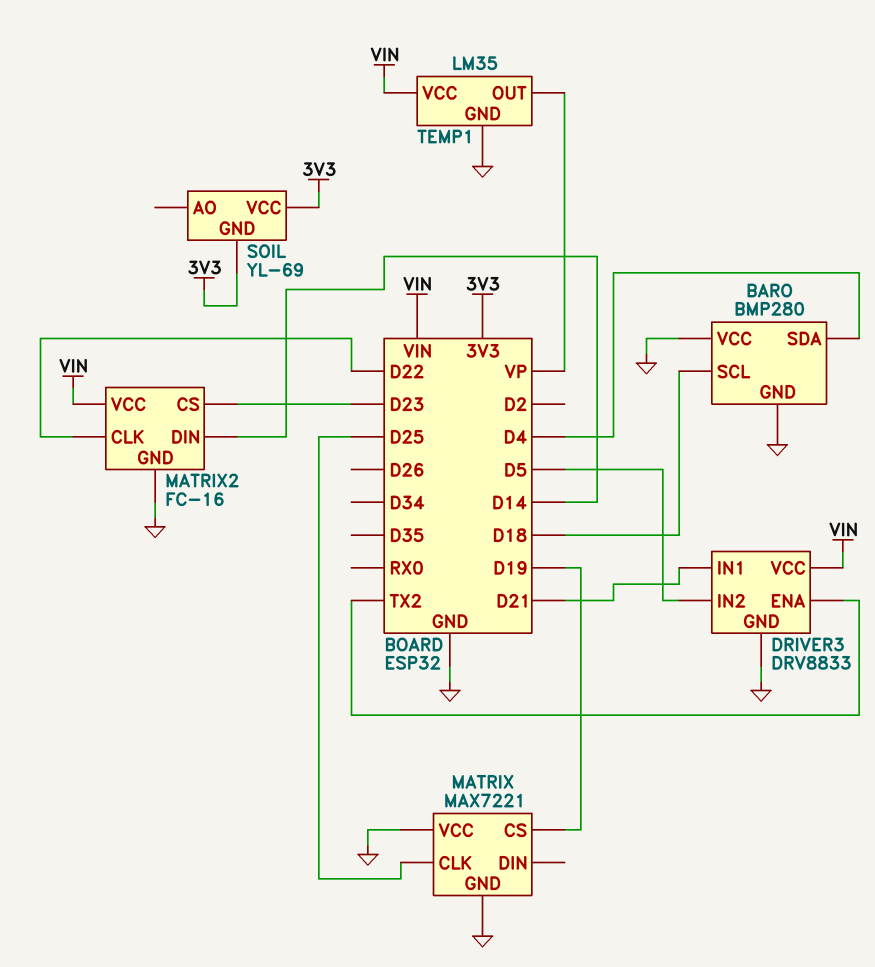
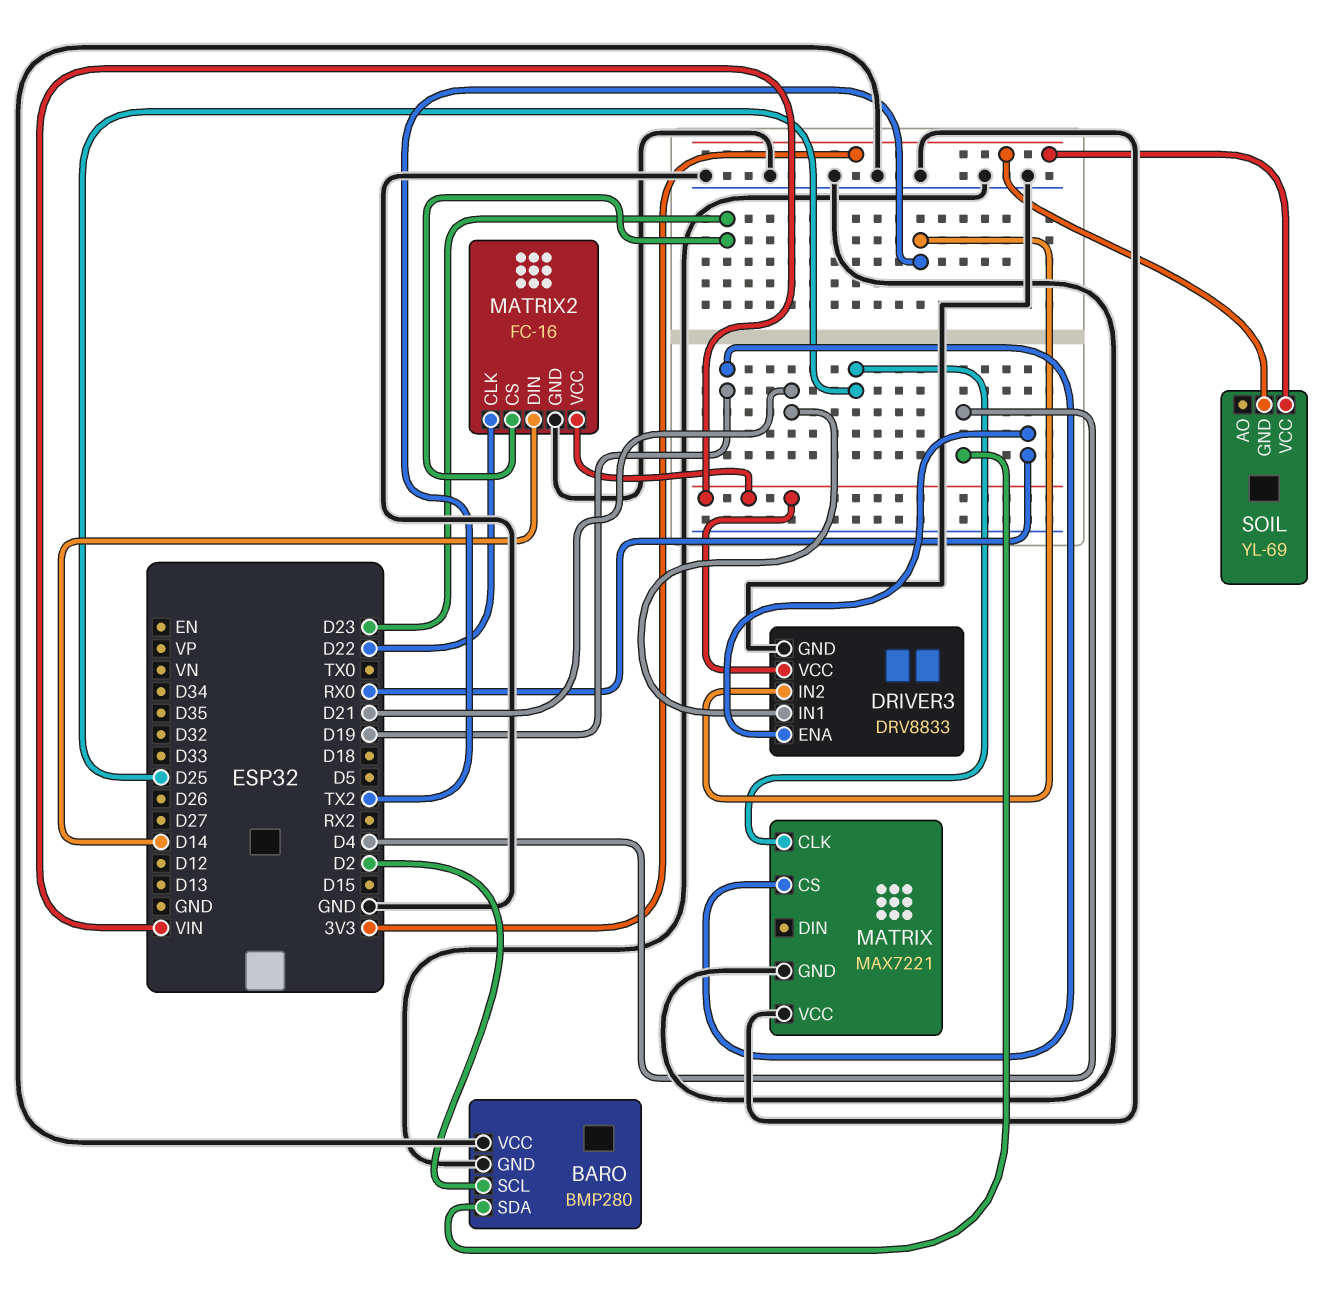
BARO pin SCL: D18 -> D2
DRIVER3 pin ENA: TX2 -> RX0
DRIVER3 pin IN2: D5 -> TX2
TEMP1: LM35 -> none
TEMP1 pin GND: GND -> none
TEMP1 pin OUT: VP -> none
TEMP1 pin VCC: VIN -> none

